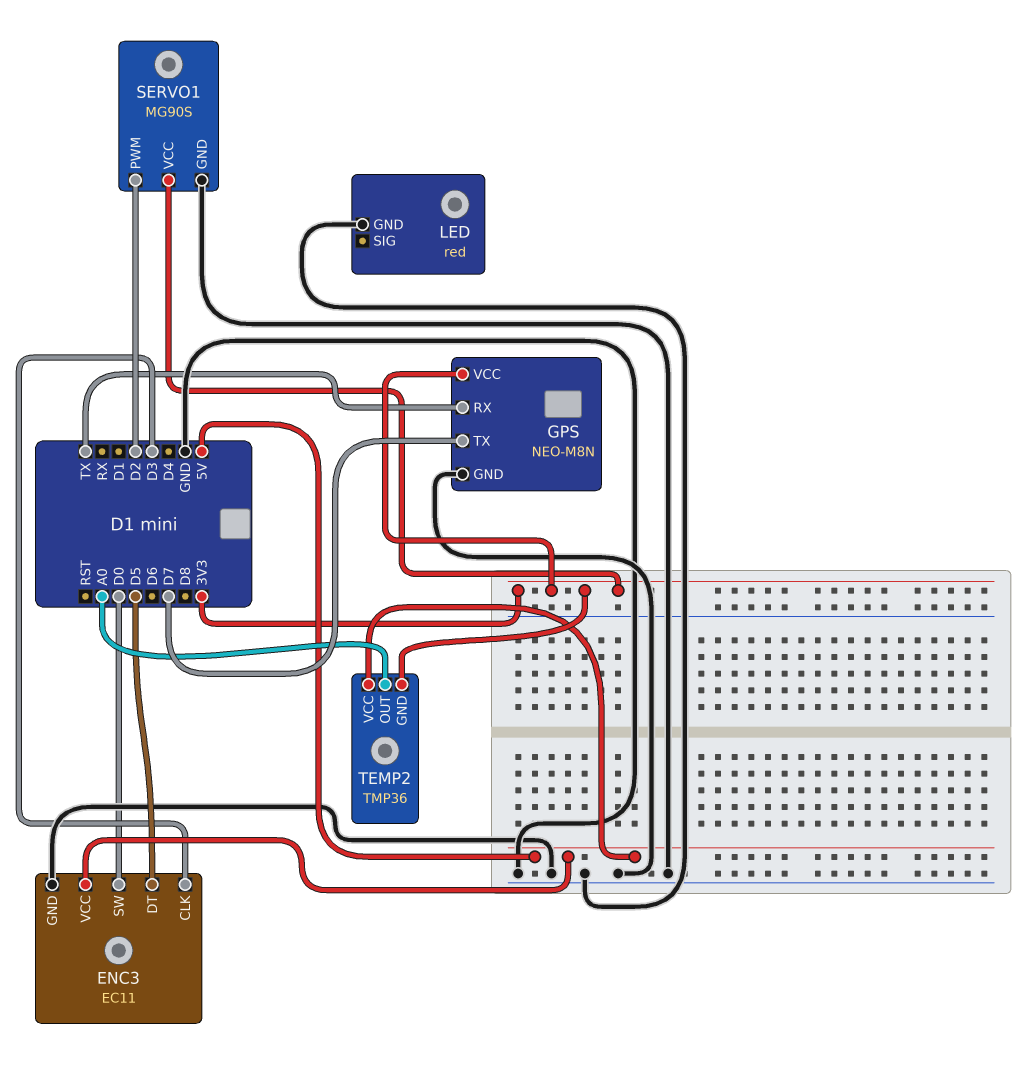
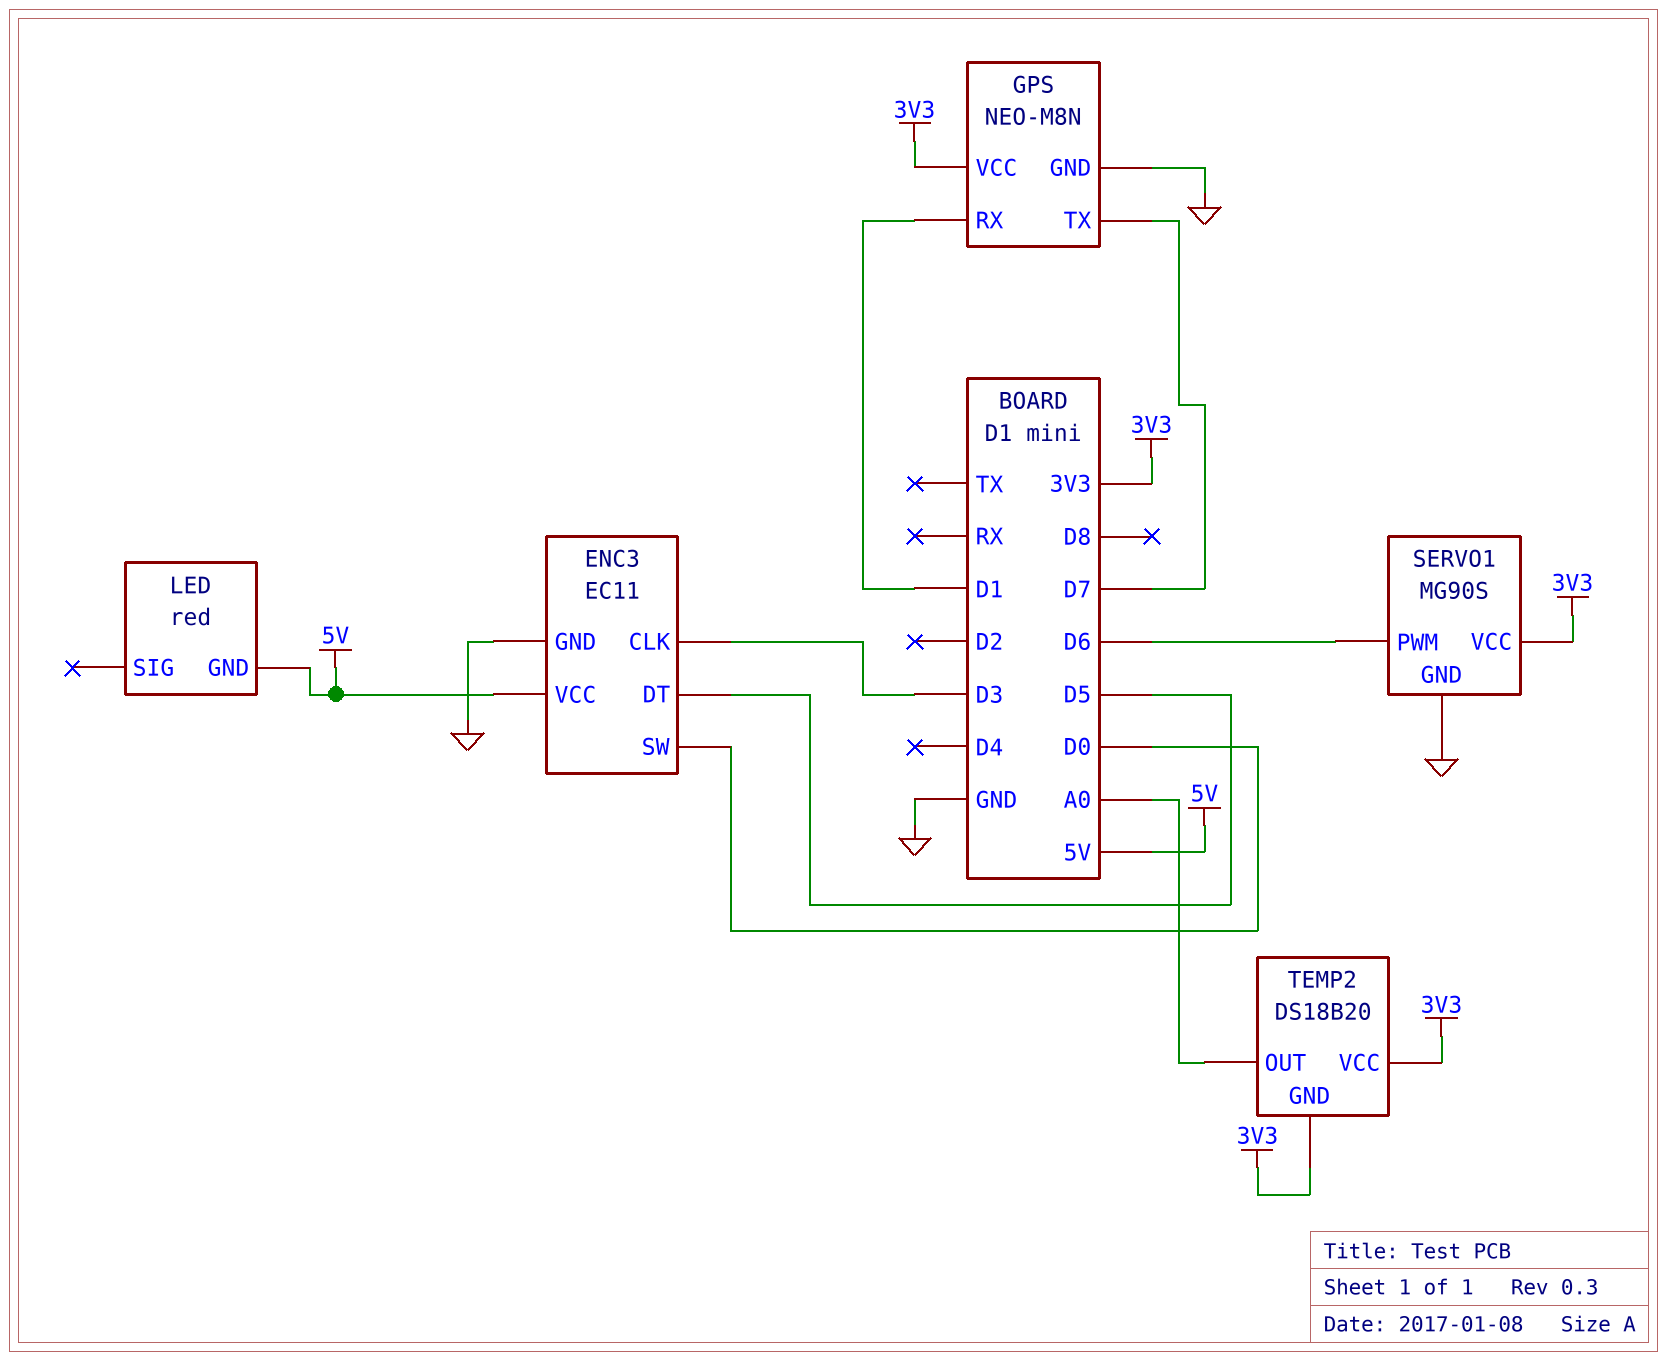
GPS pin RX: TX -> D1
LED pin GND: GND -> 5V
SERVO1 pin PWM: D2 -> D6
TEMP2: TMP36 -> DS18B20
TEMP2 pin VCC: 5V -> 3V3

